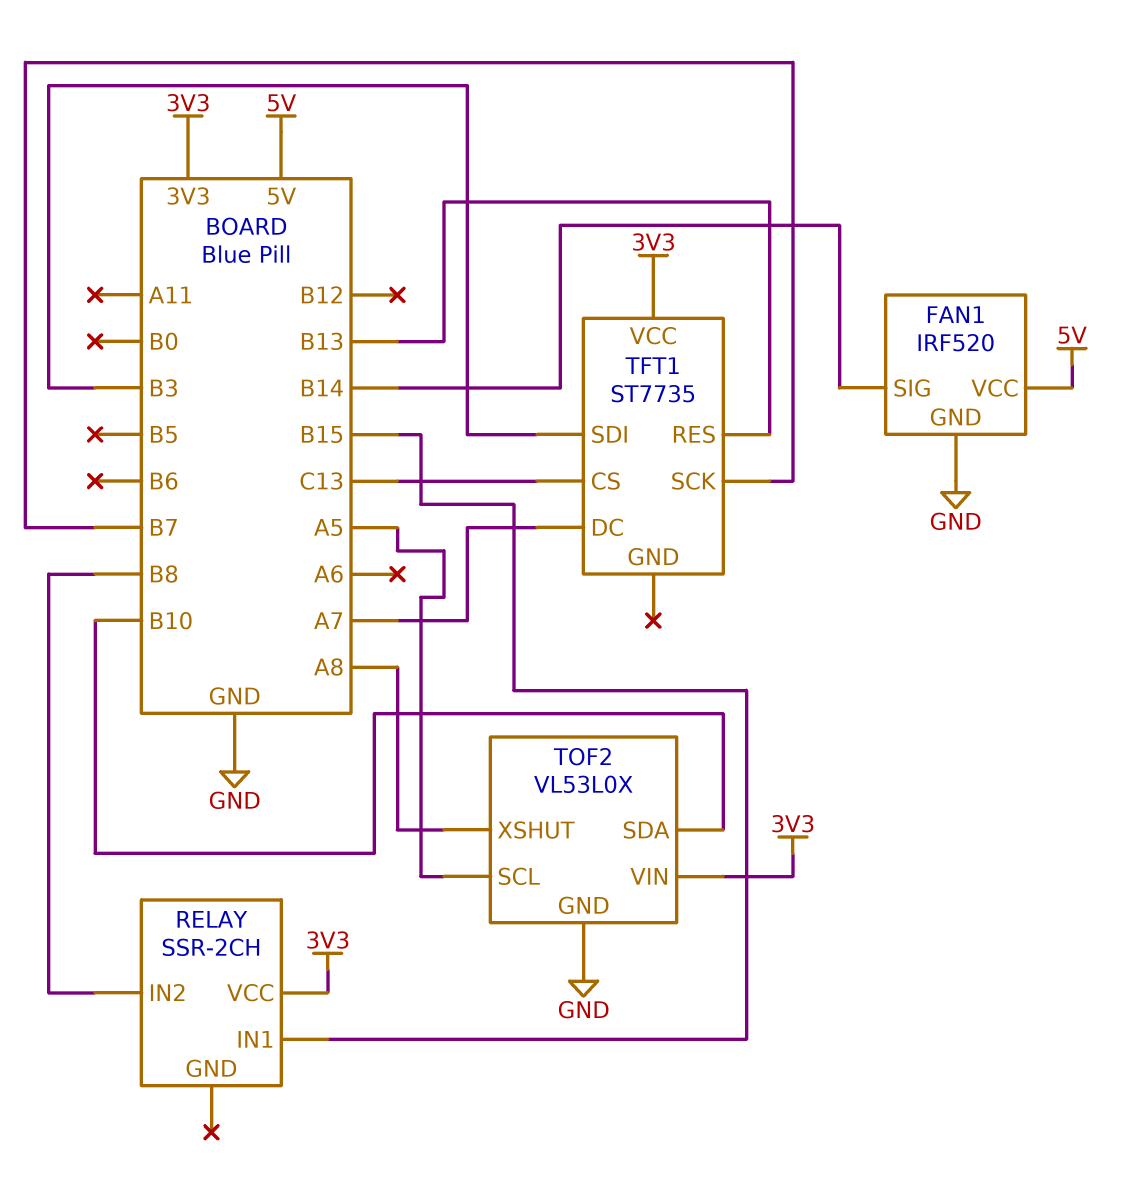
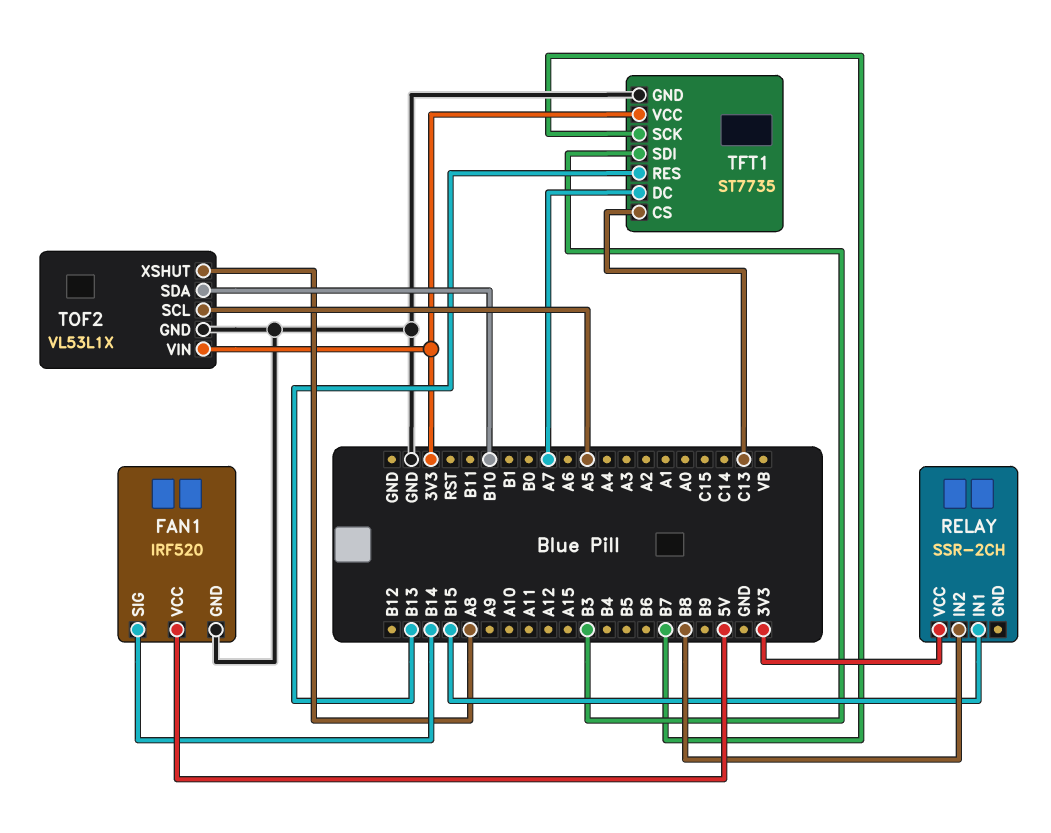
TFT1 pin GND: none -> GND
TOF2: VL53L0X -> VL53L1X

